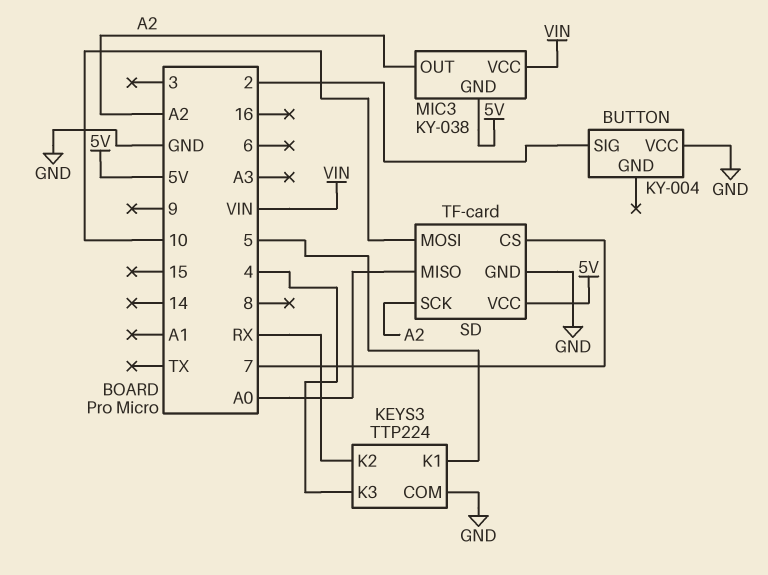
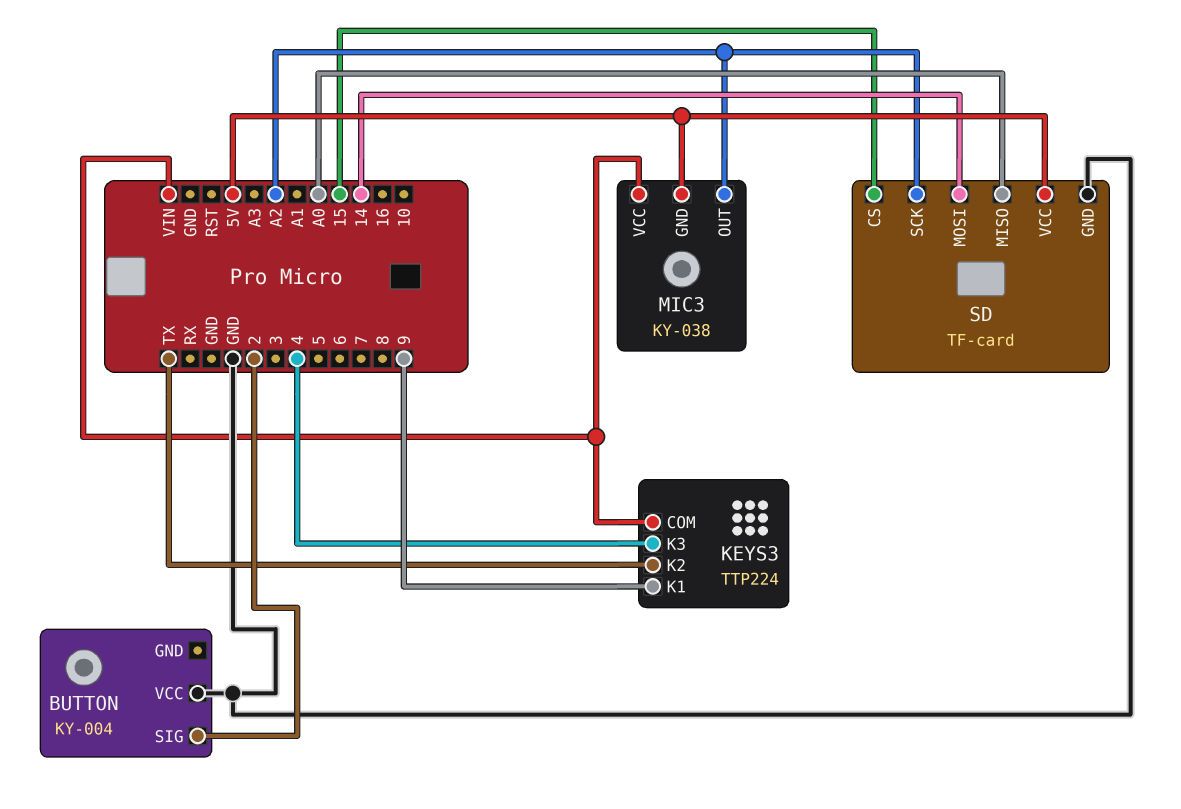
KEYS3 pin COM: GND -> VIN
KEYS3 pin K1: 5 -> 9
KEYS3 pin K2: RX -> TX
SD pin CS: 7 -> 15
SD pin MOSI: 10 -> 14

